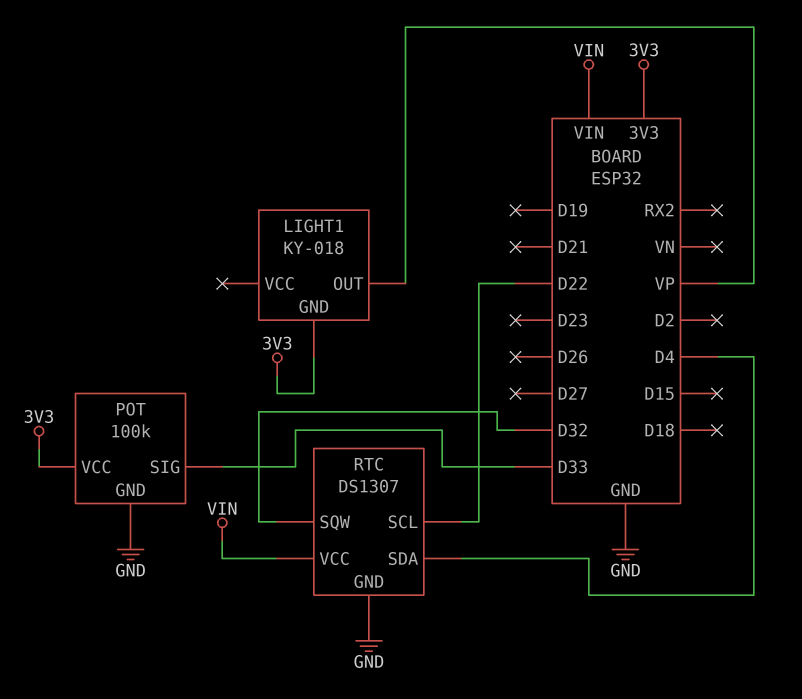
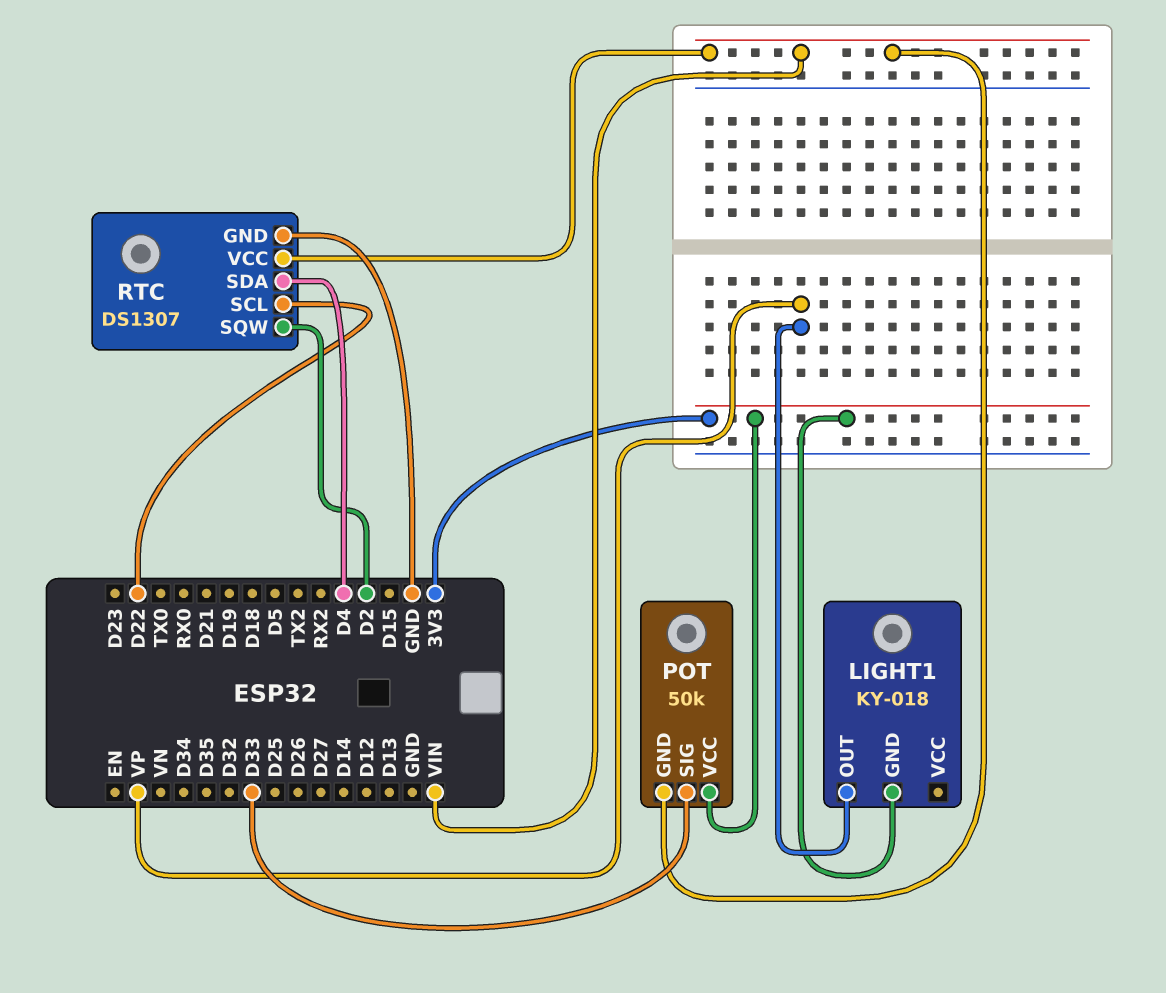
POT: 100k -> 50k
POT pin GND: GND -> VIN
RTC pin SQW: D32 -> D2

